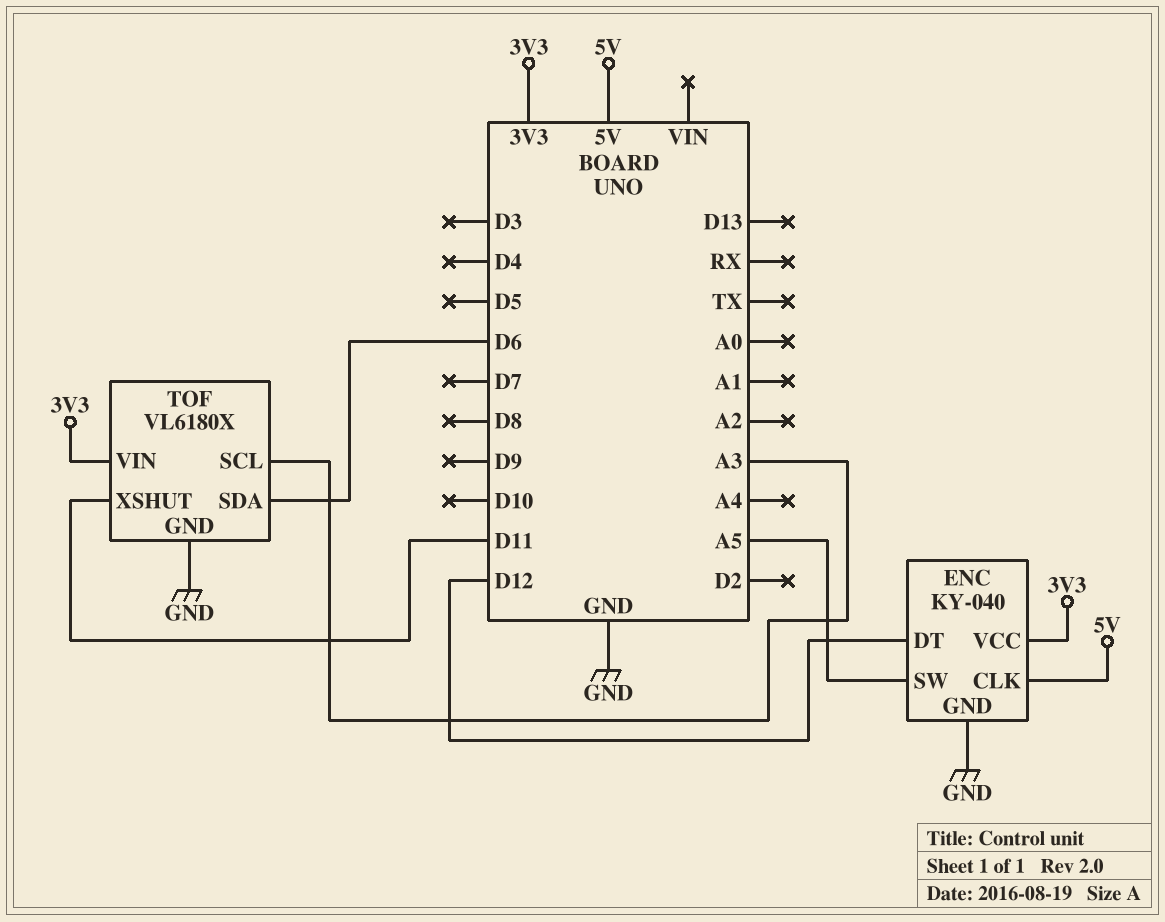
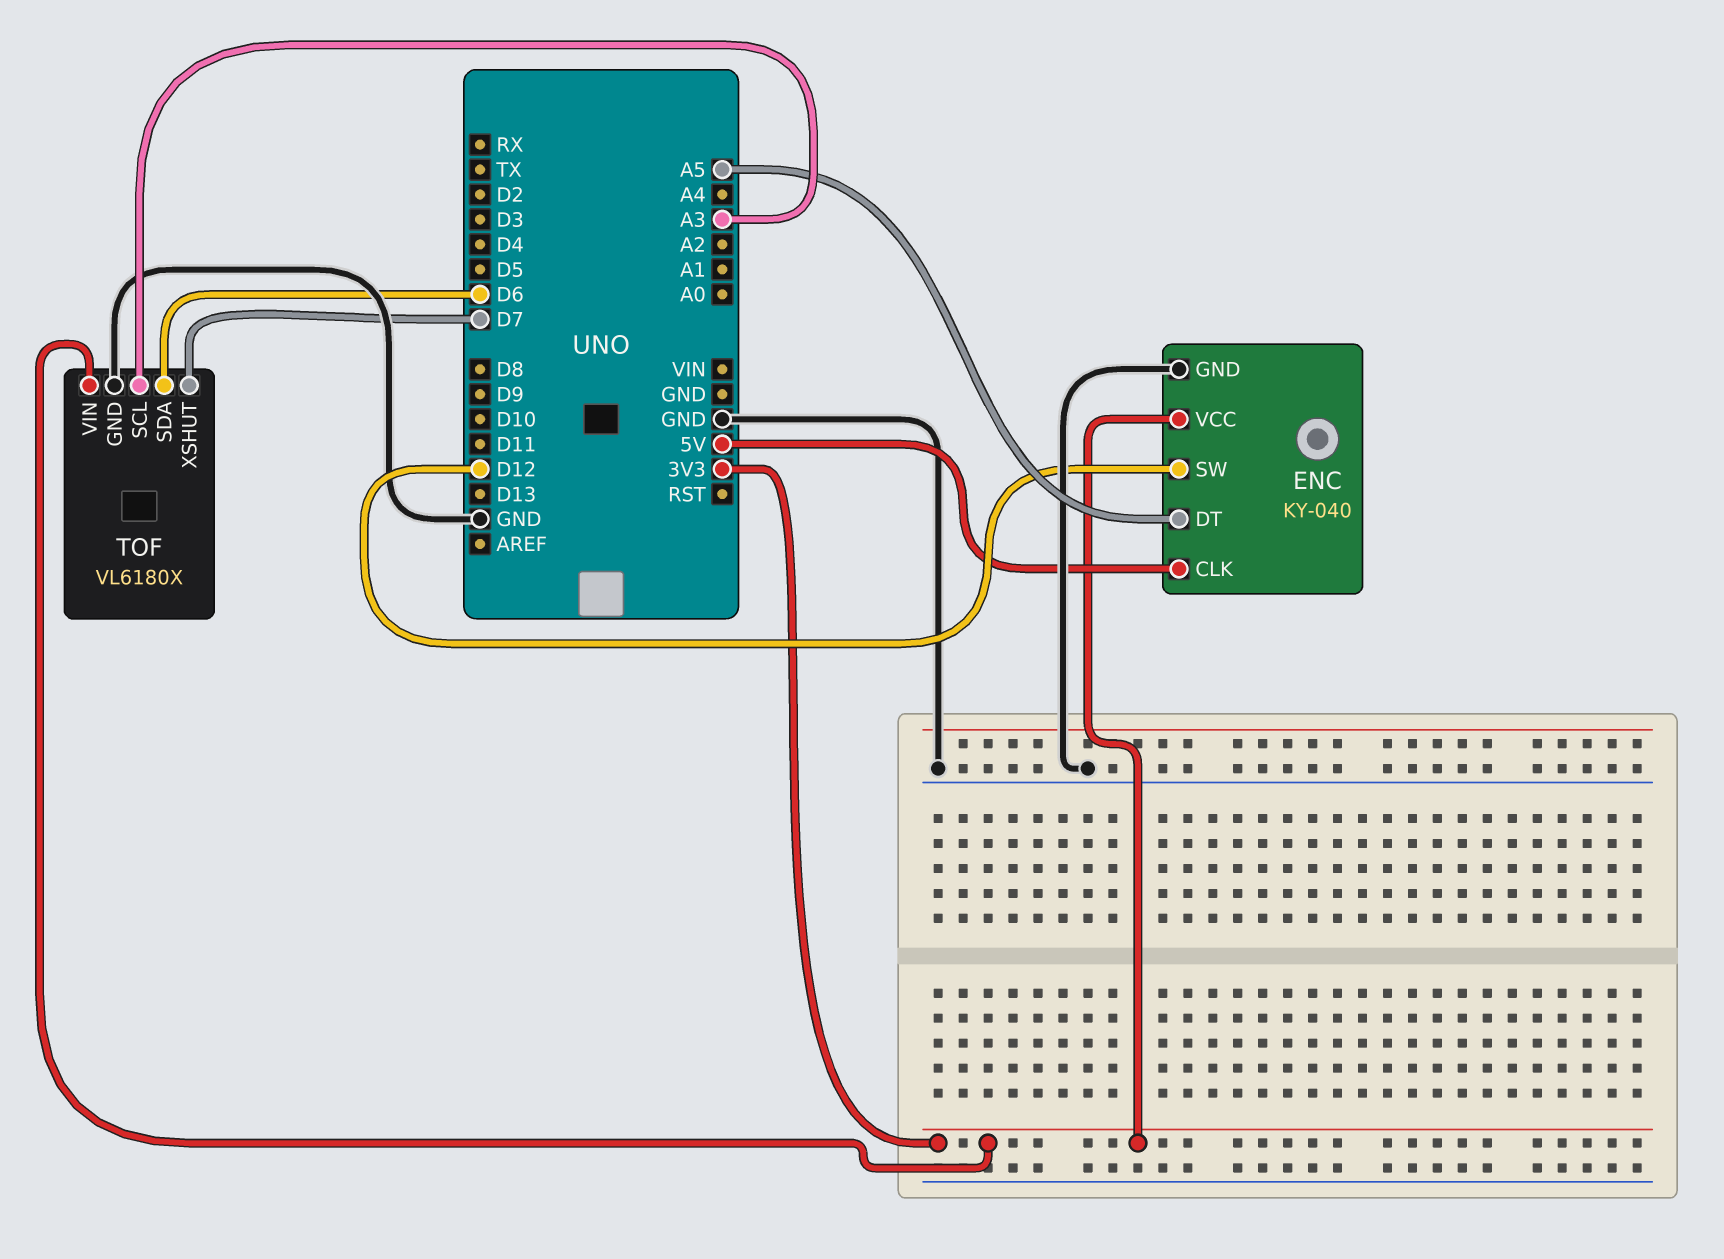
ENC pin DT: D12 -> A5
ENC pin SW: A5 -> D12
TOF pin XSHUT: D11 -> D7

